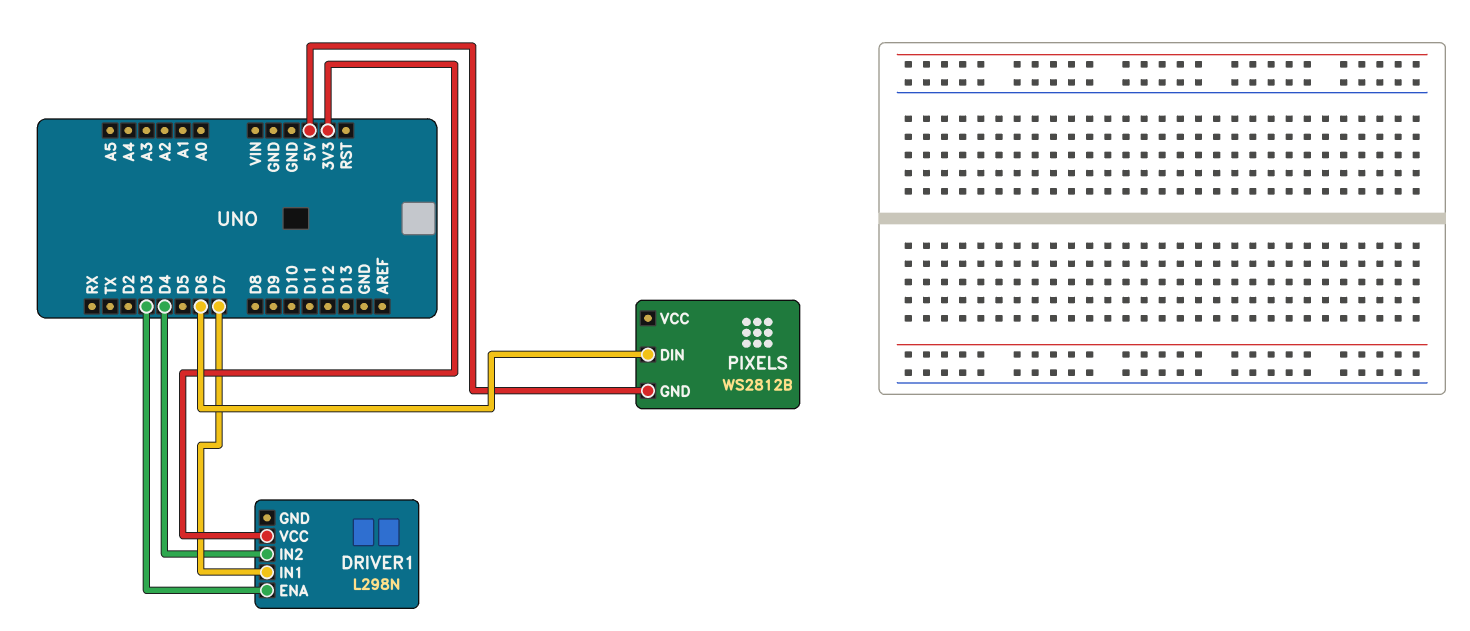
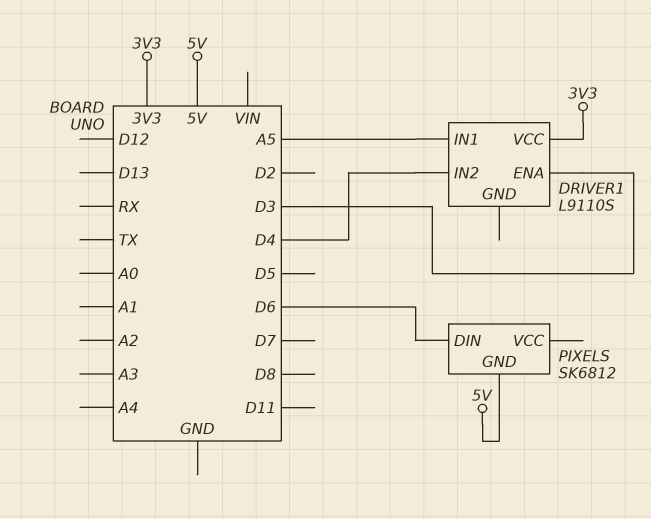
DRIVER1: L298N -> L9110S
DRIVER1 pin IN1: D7 -> A5
PIXELS: WS2812B -> SK6812

